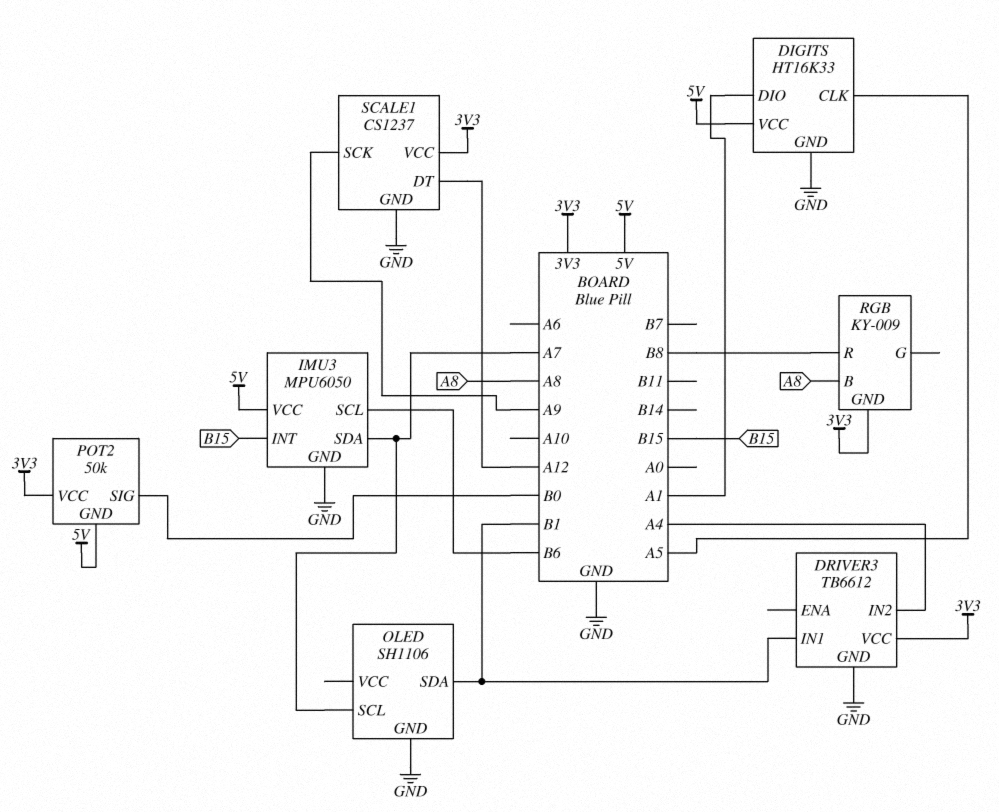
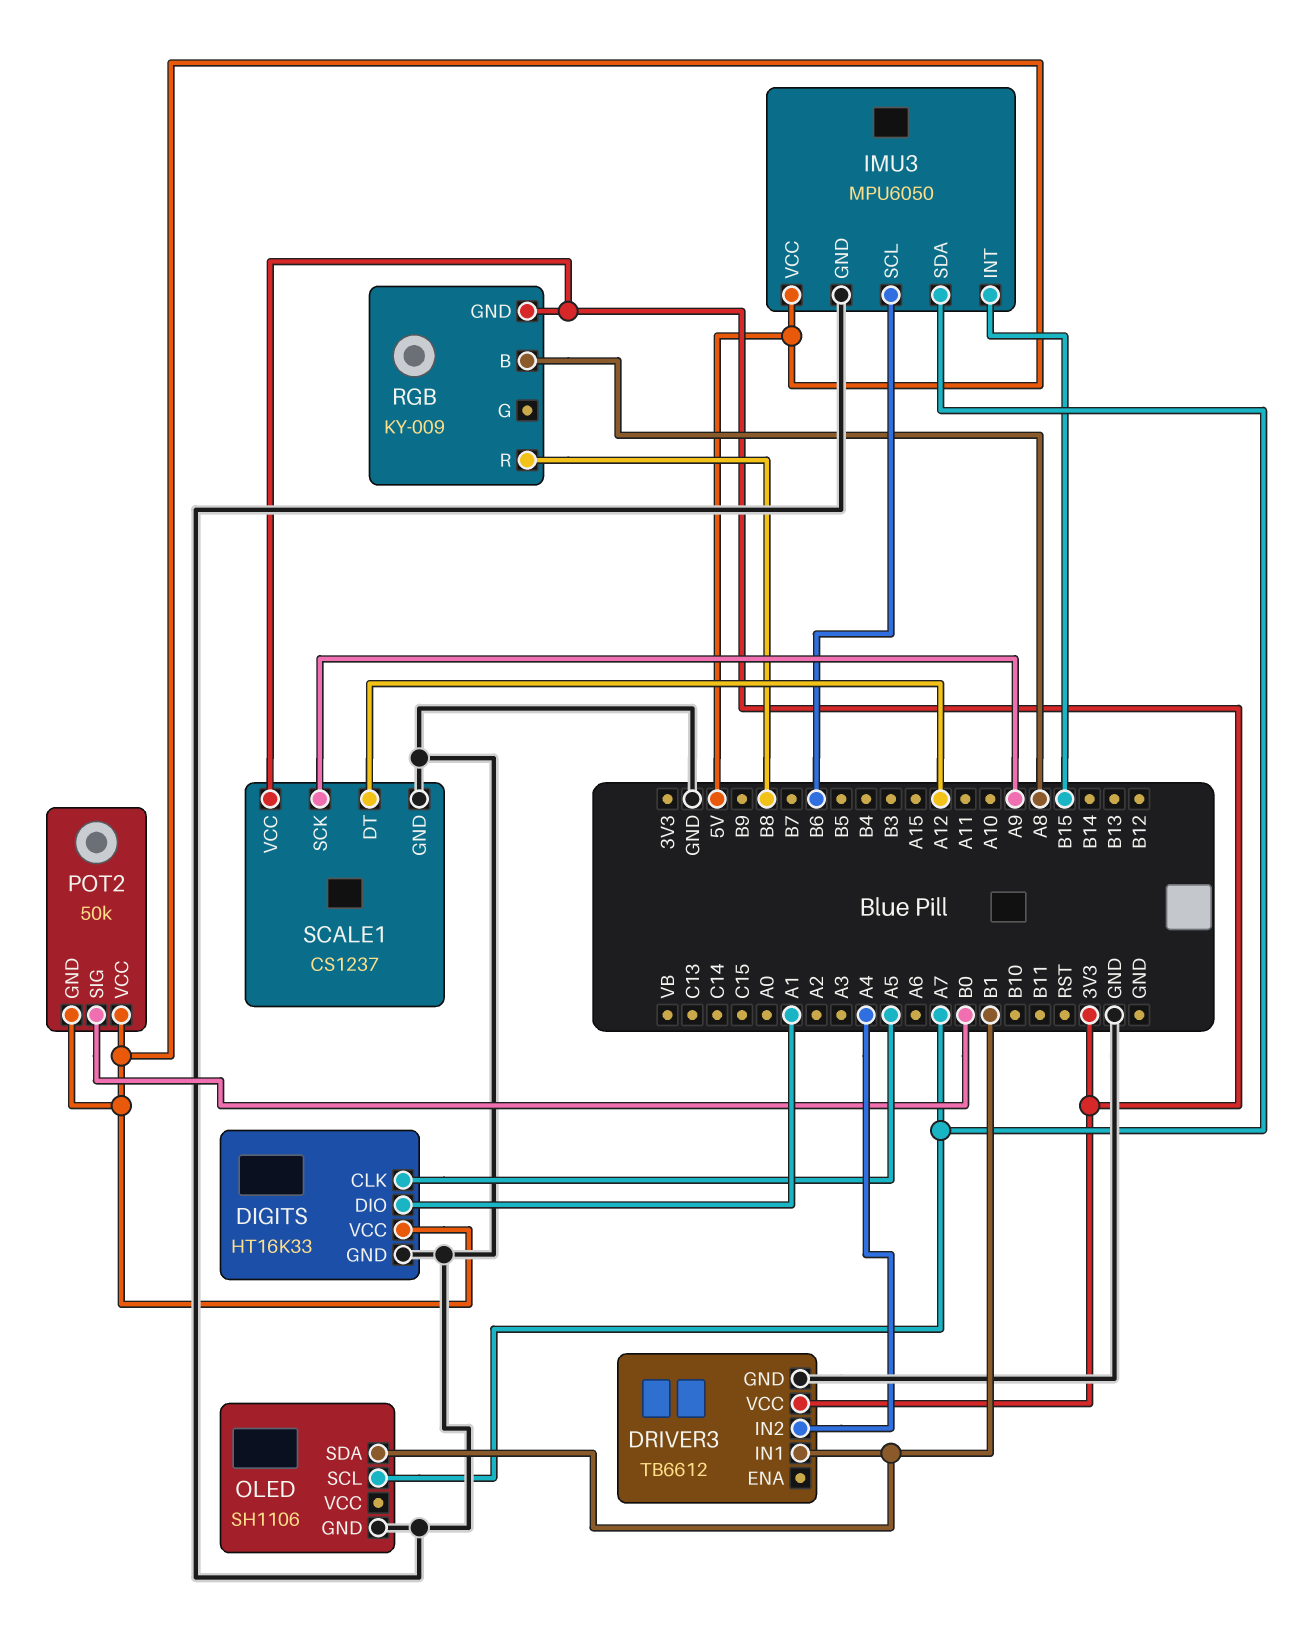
POT2 pin VCC: 3V3 -> 5V

